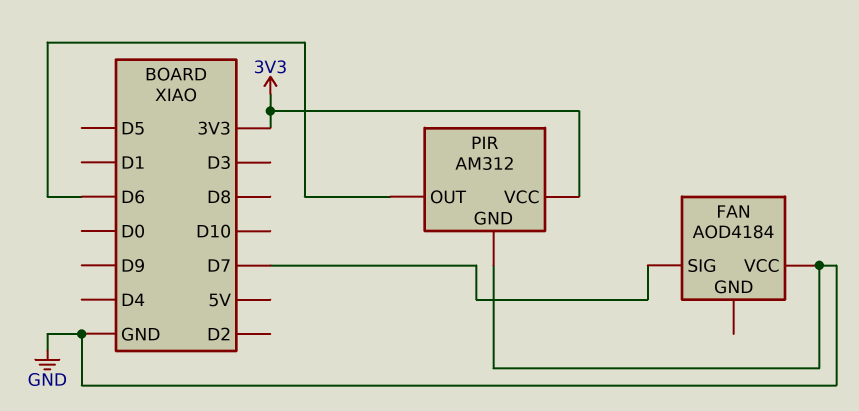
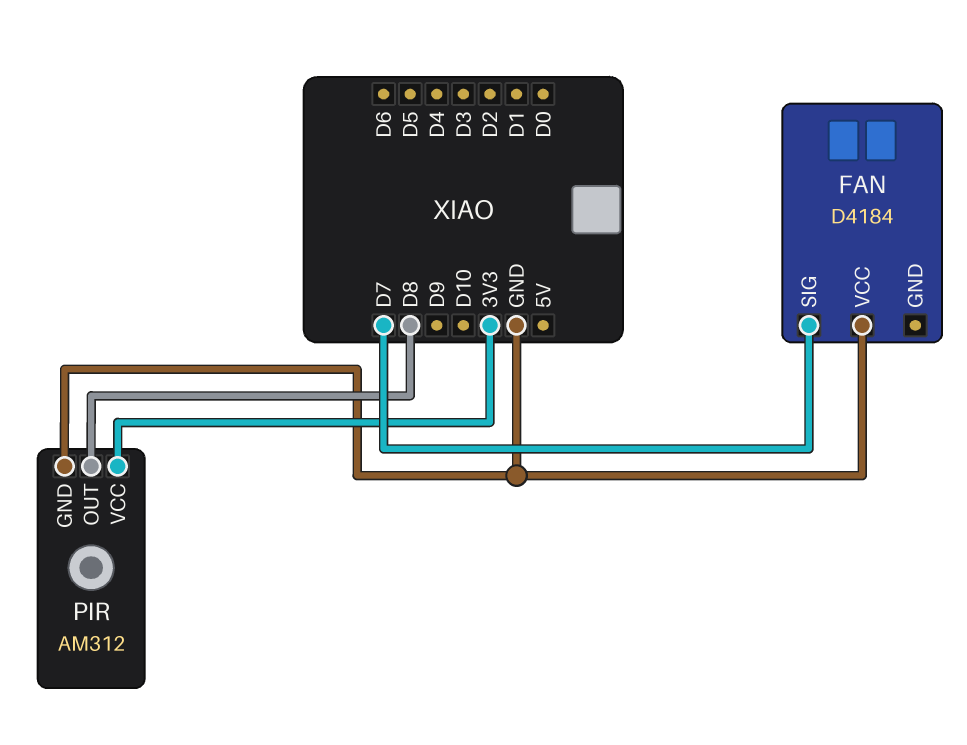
FAN: AOD4184 -> D4184
PIR pin OUT: D6 -> D8

